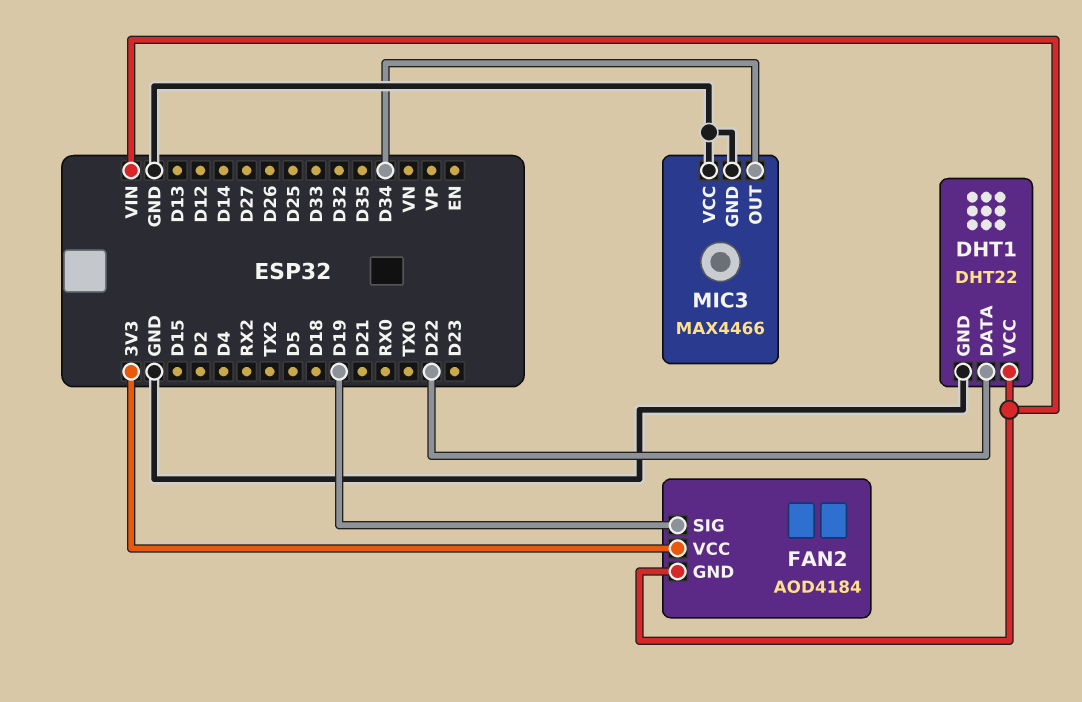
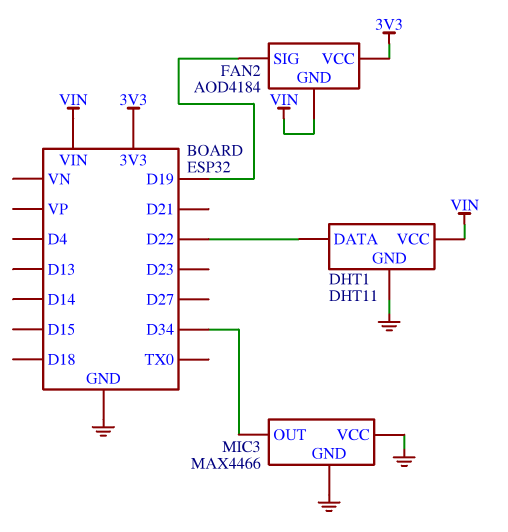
DHT1: DHT22 -> DHT11

